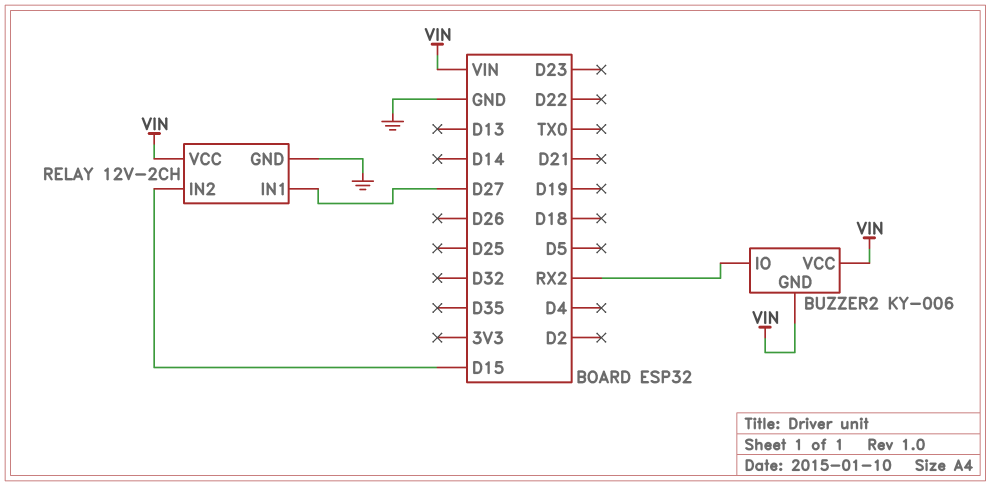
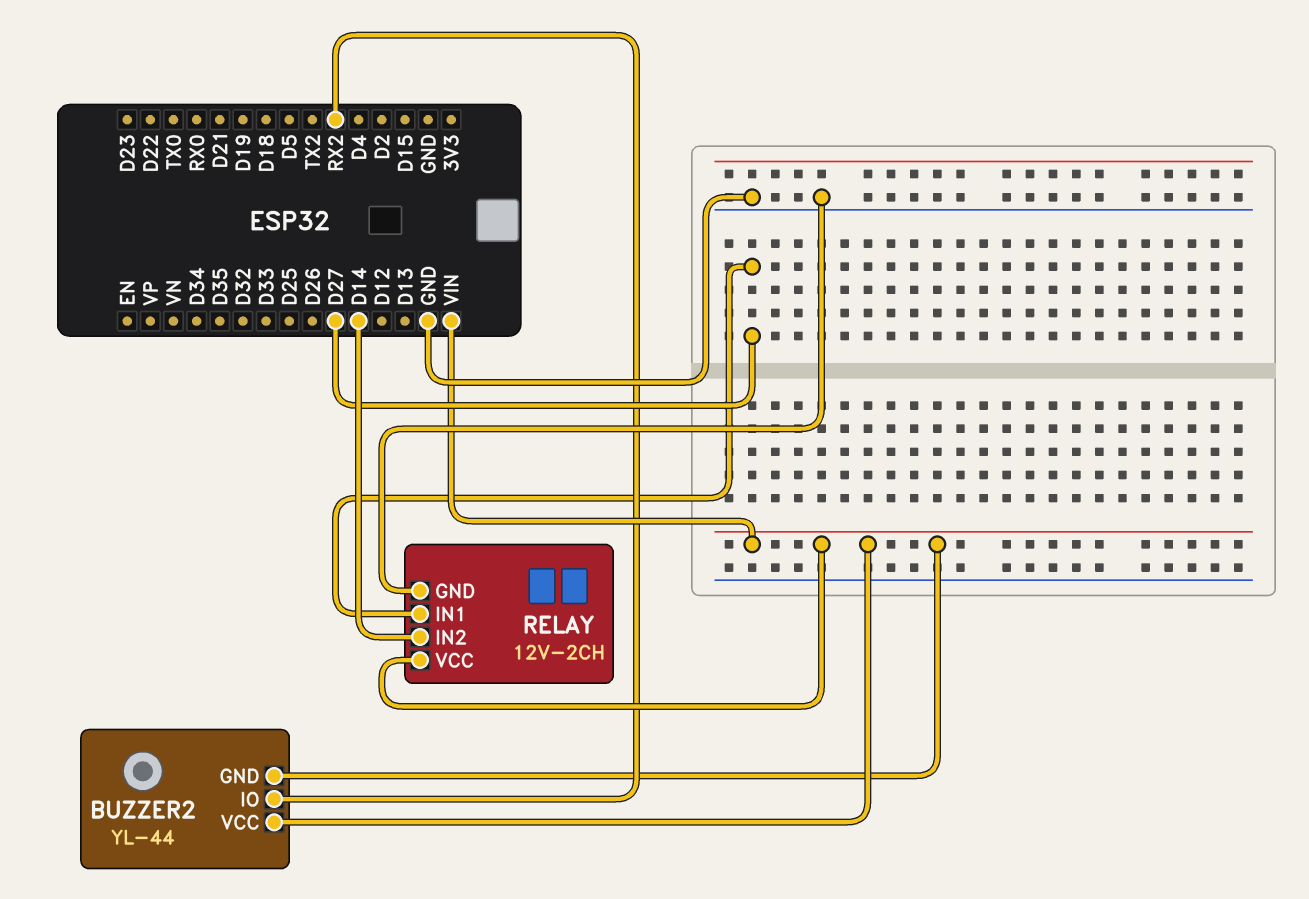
BUZZER2: KY-006 -> YL-44
RELAY pin IN2: D15 -> D14

